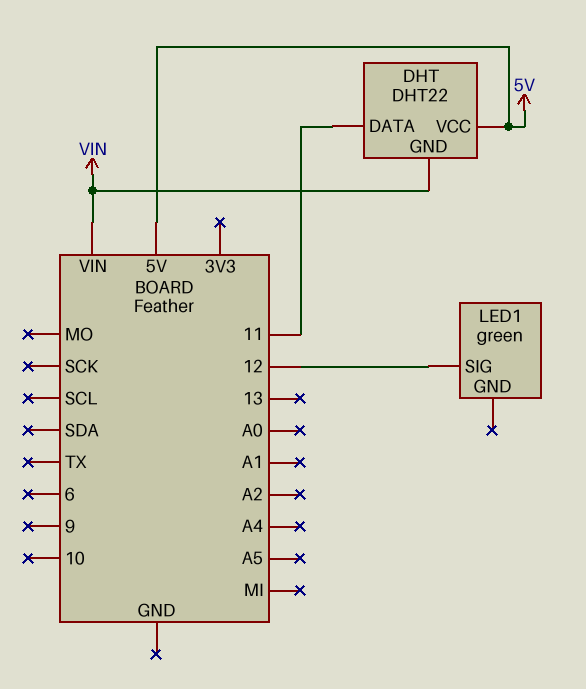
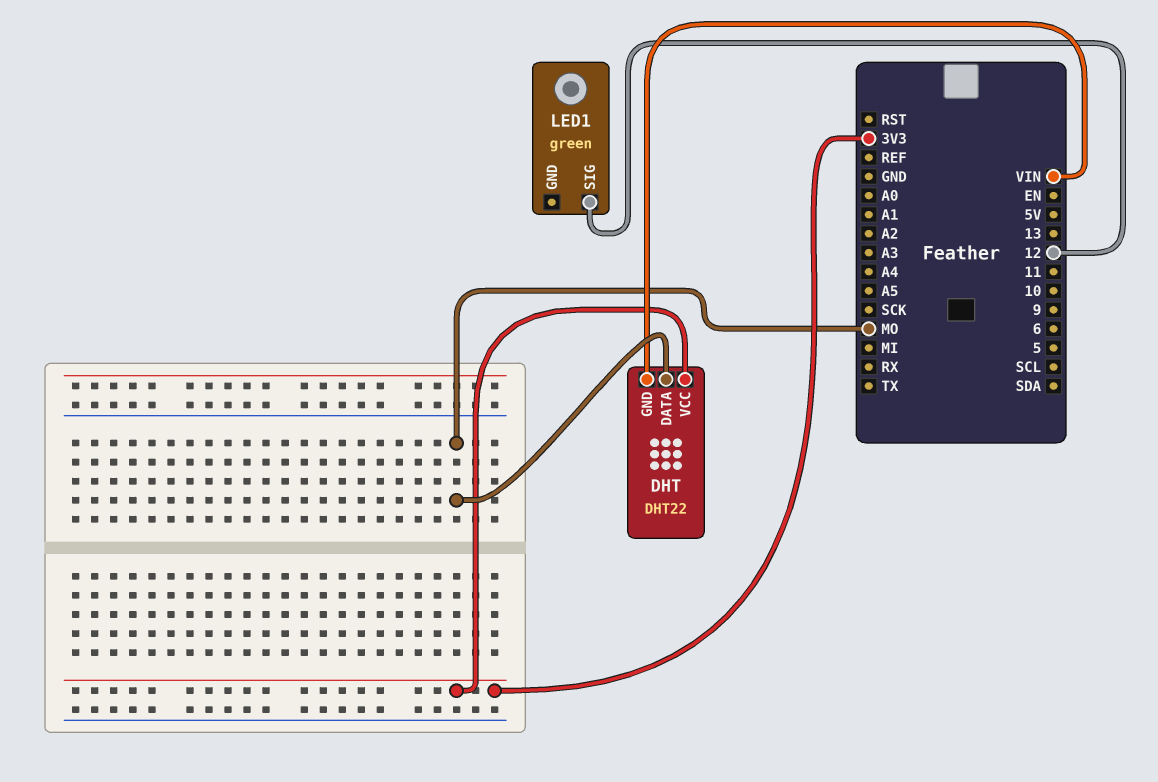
DHT pin DATA: 11 -> MO
DHT pin VCC: 5V -> 3V3

